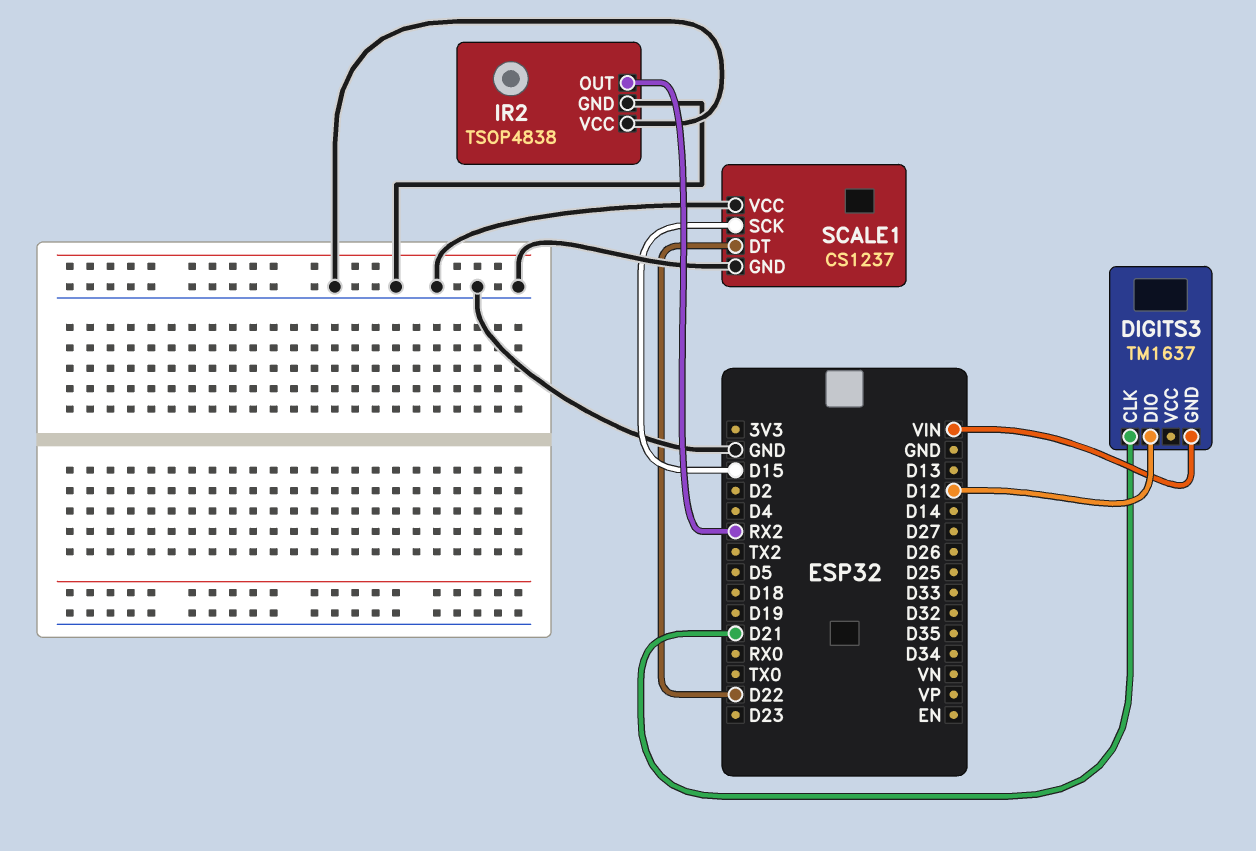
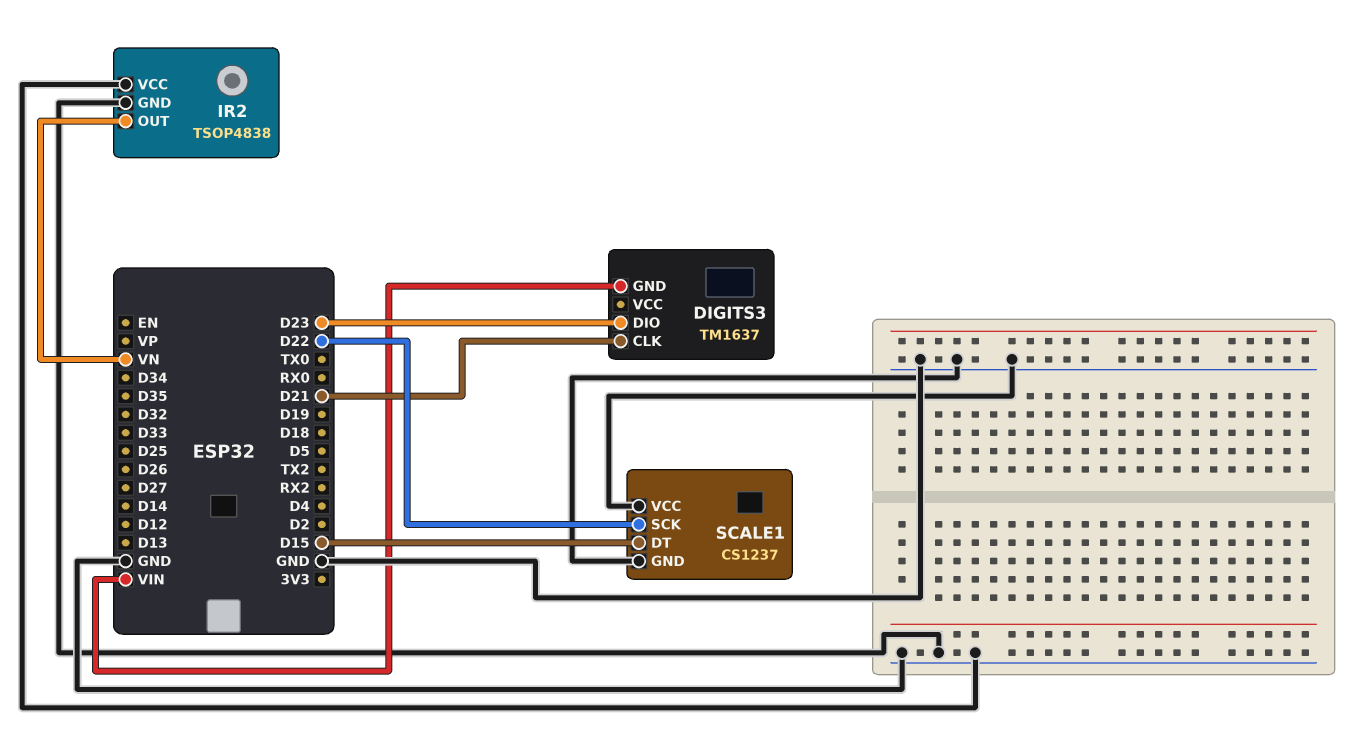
DIGITS3 pin DIO: D12 -> D23
IR2 pin OUT: RX2 -> VN
SCALE1 pin DT: D22 -> D15
SCALE1 pin SCK: D15 -> D22

